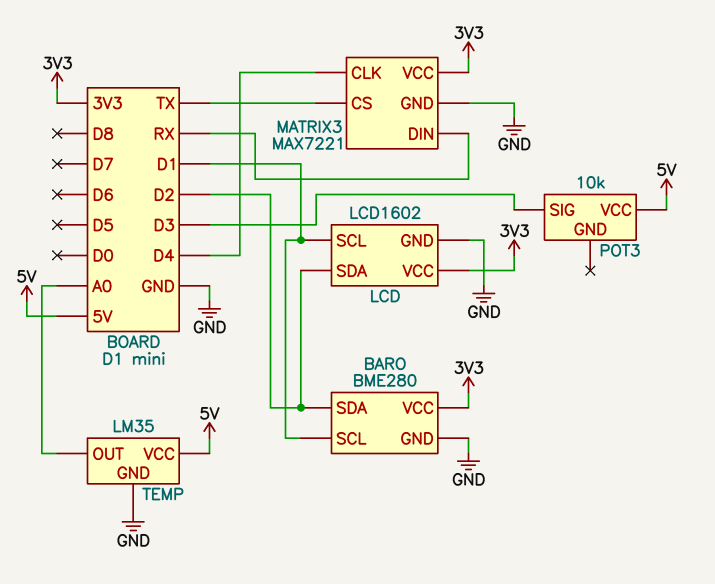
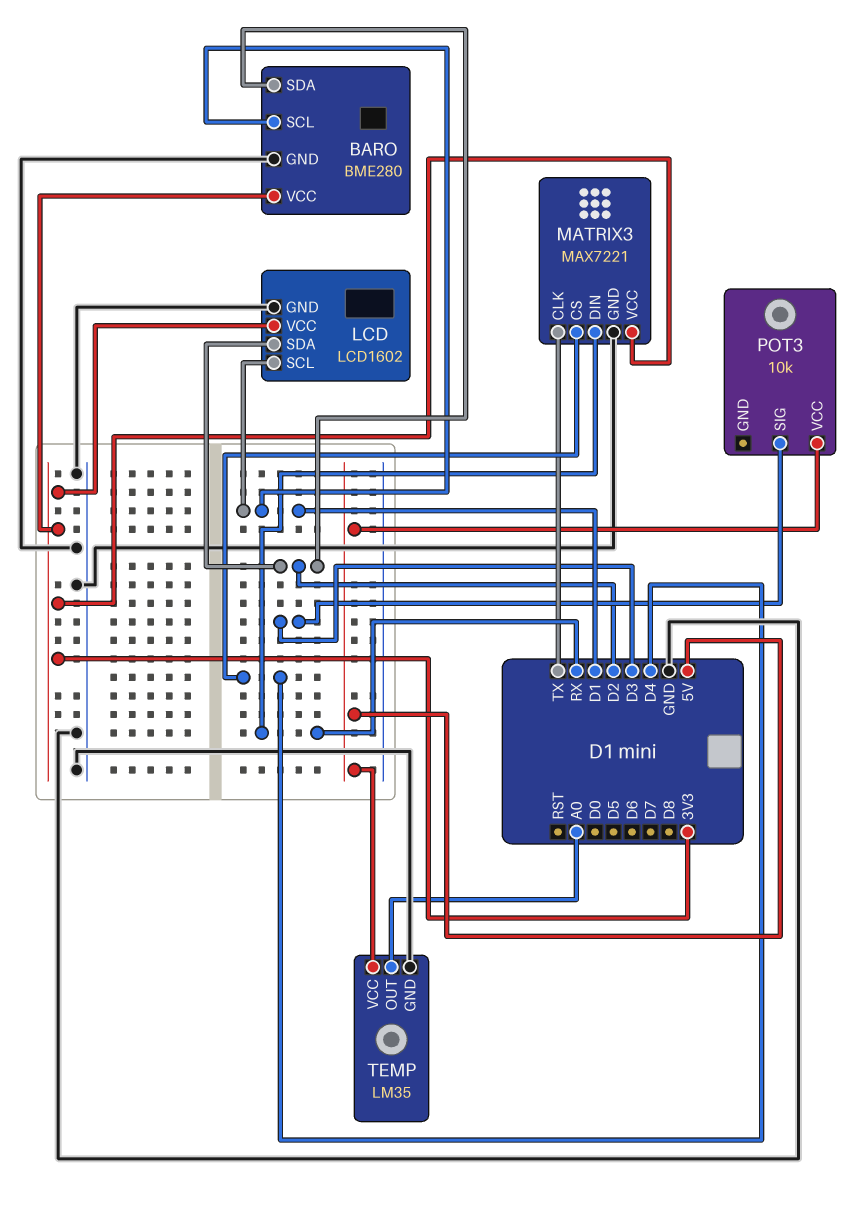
MATRIX3 pin CLK: D4 -> TX
MATRIX3 pin CS: TX -> D4

